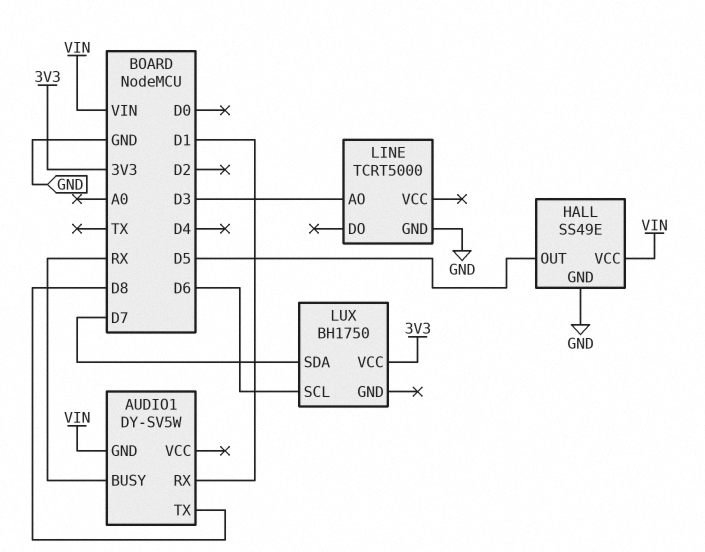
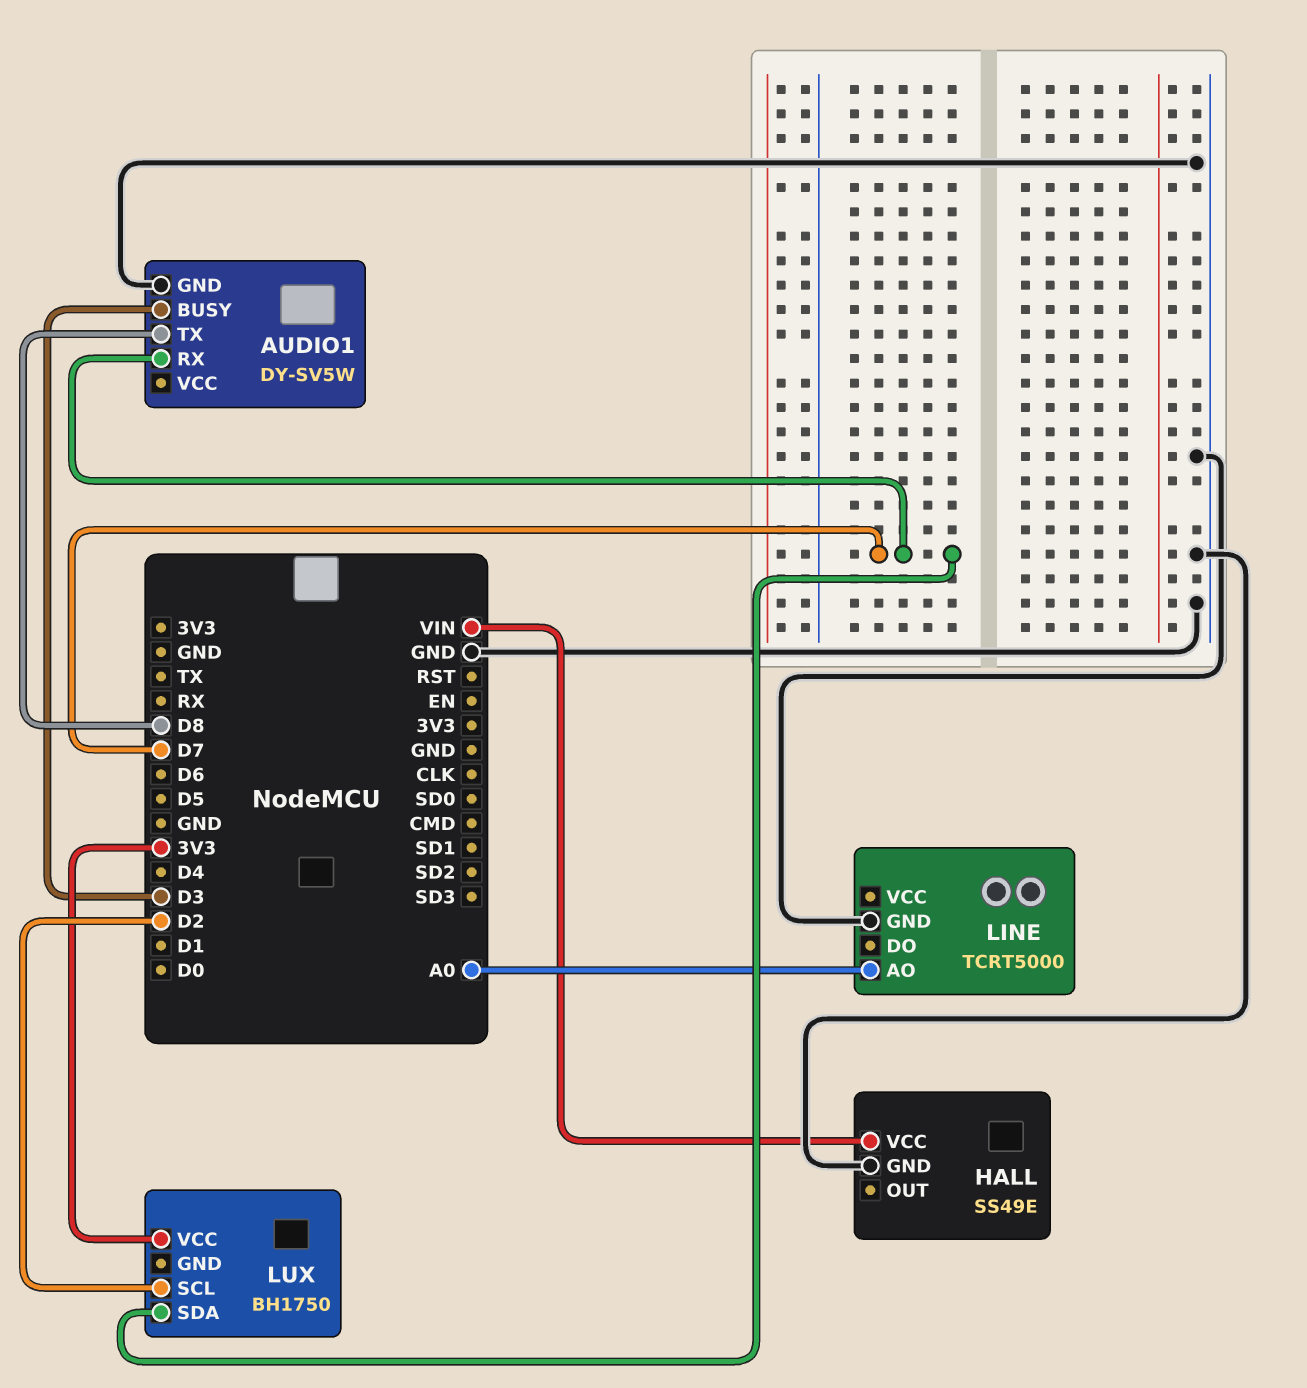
AUDIO1 pin BUSY: RX -> D3
AUDIO1 pin GND: VIN -> GND
AUDIO1 pin RX: D1 -> D7
HALL pin OUT: D5 -> none
LINE pin AO: D3 -> A0
LUX pin SCL: D6 -> D2

